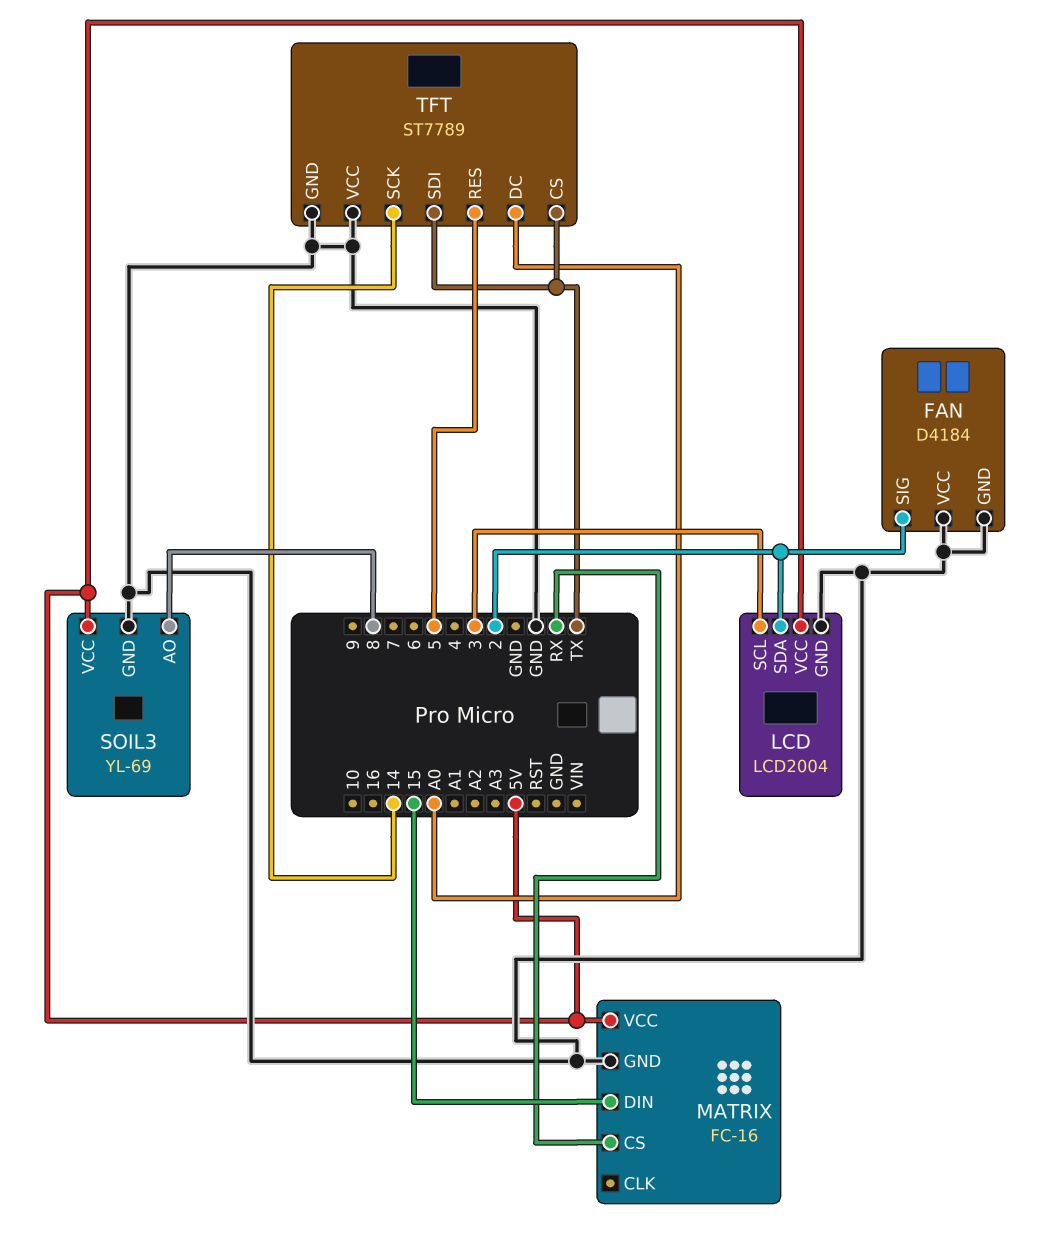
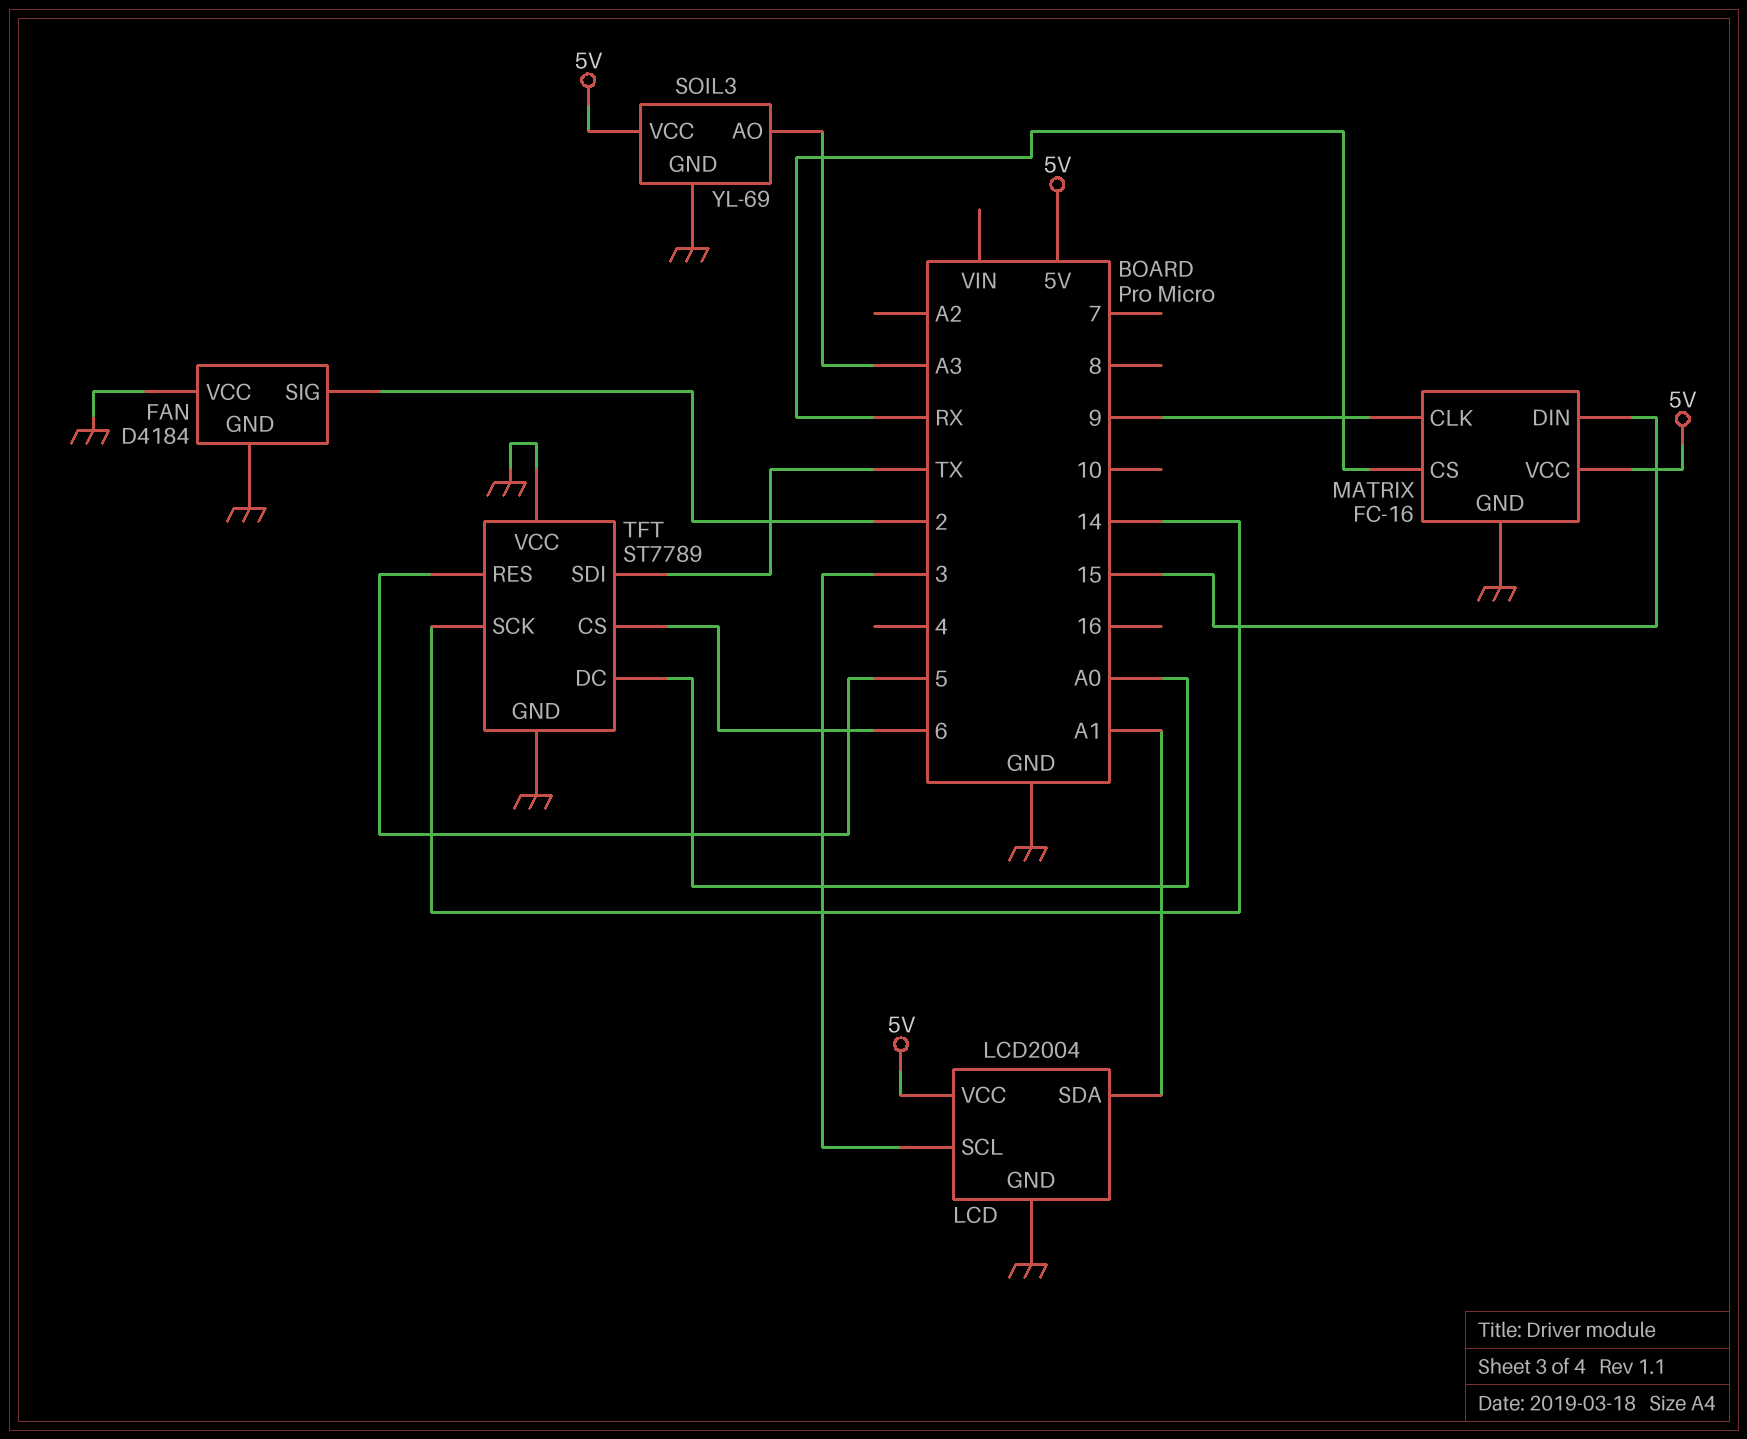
LCD pin SDA: 2 -> A1
MATRIX pin CLK: none -> 9
SOIL3 pin AO: 8 -> A3
TFT pin CS: TX -> 6

